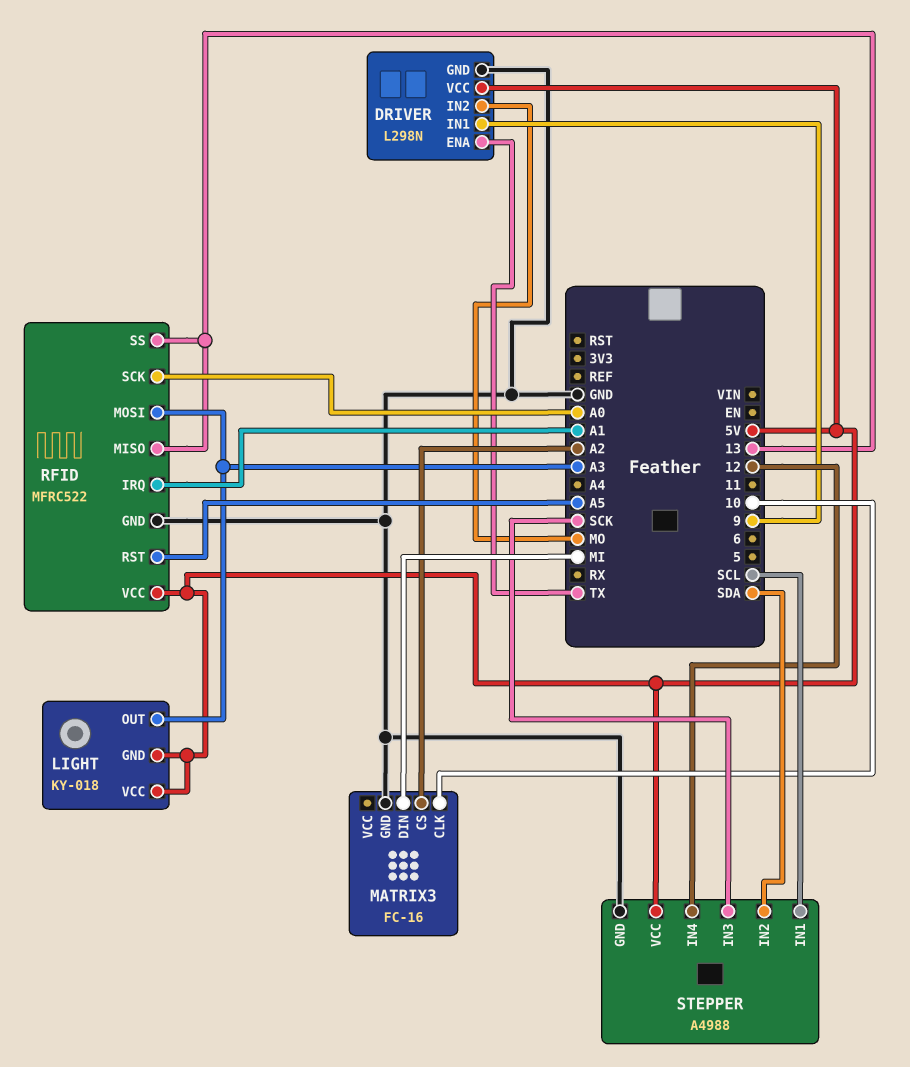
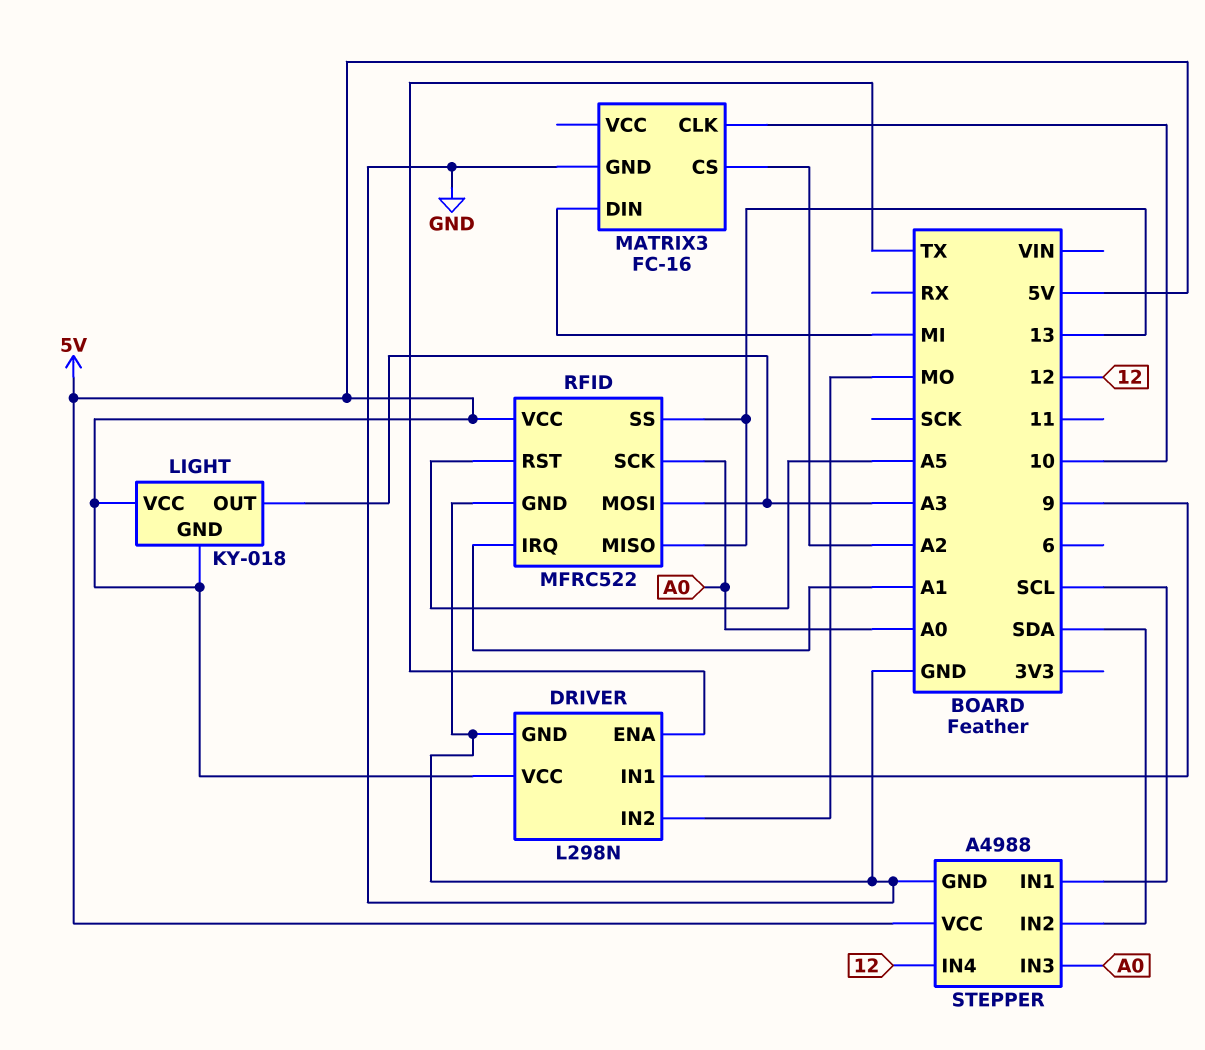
STEPPER pin IN3: SCK -> A0

